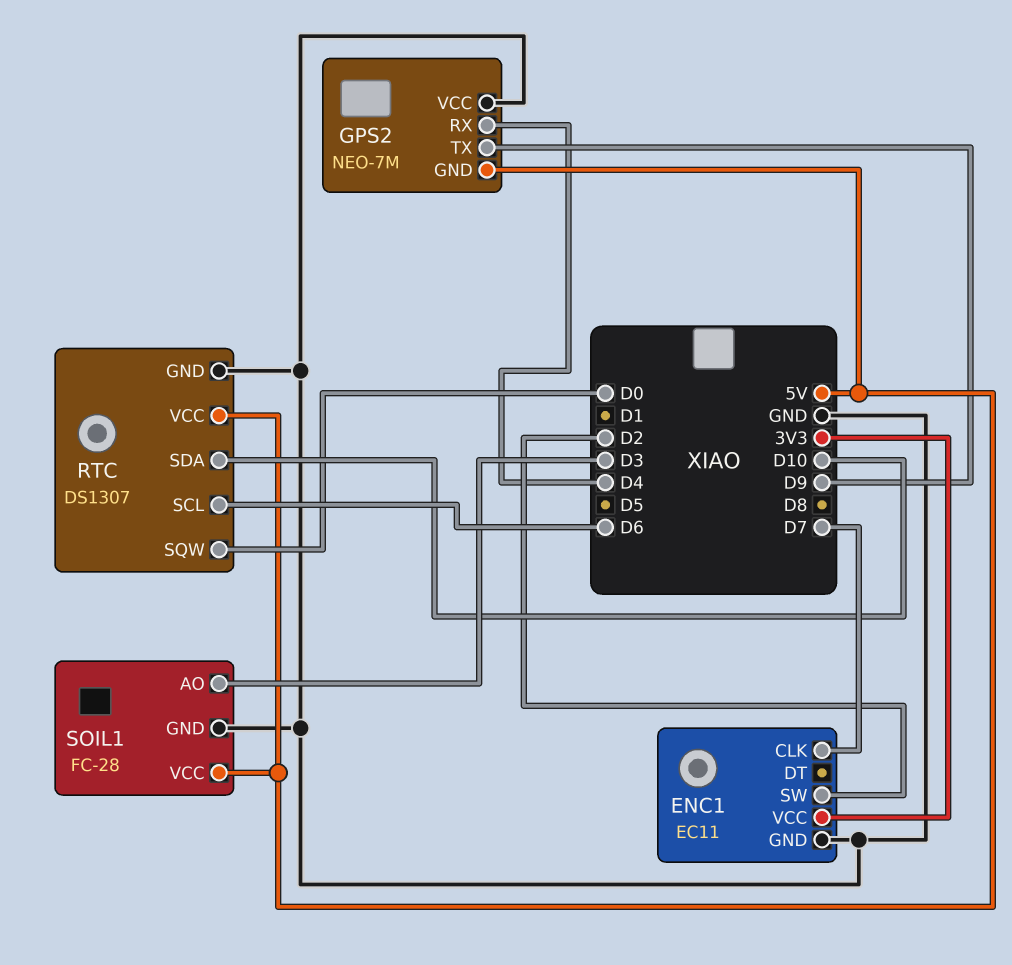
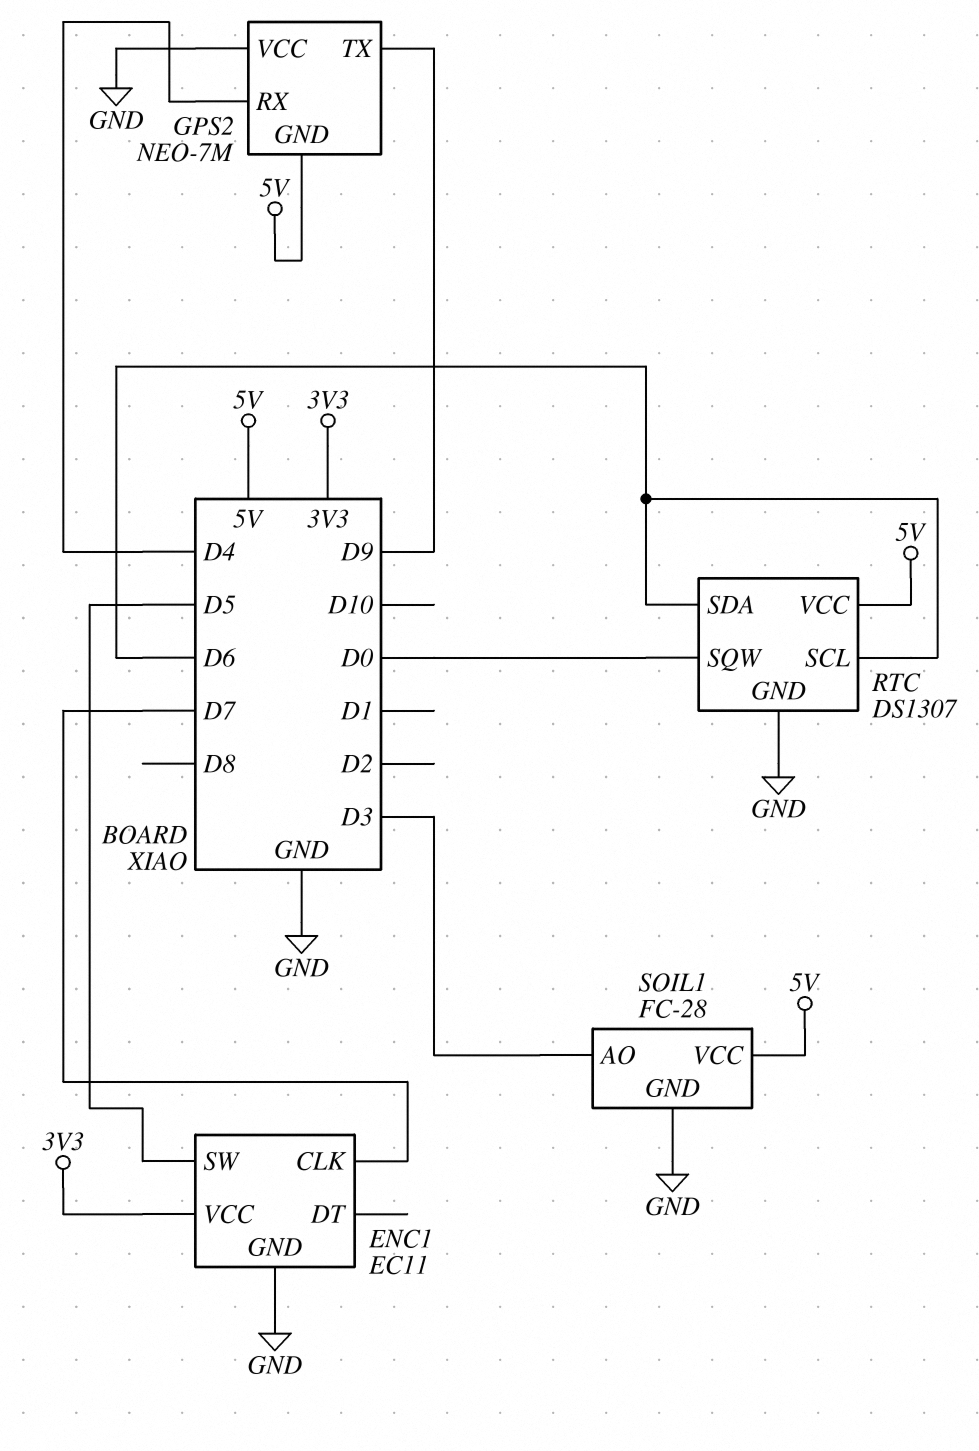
ENC1 pin SW: D2 -> D5
RTC pin SDA: D10 -> D6

